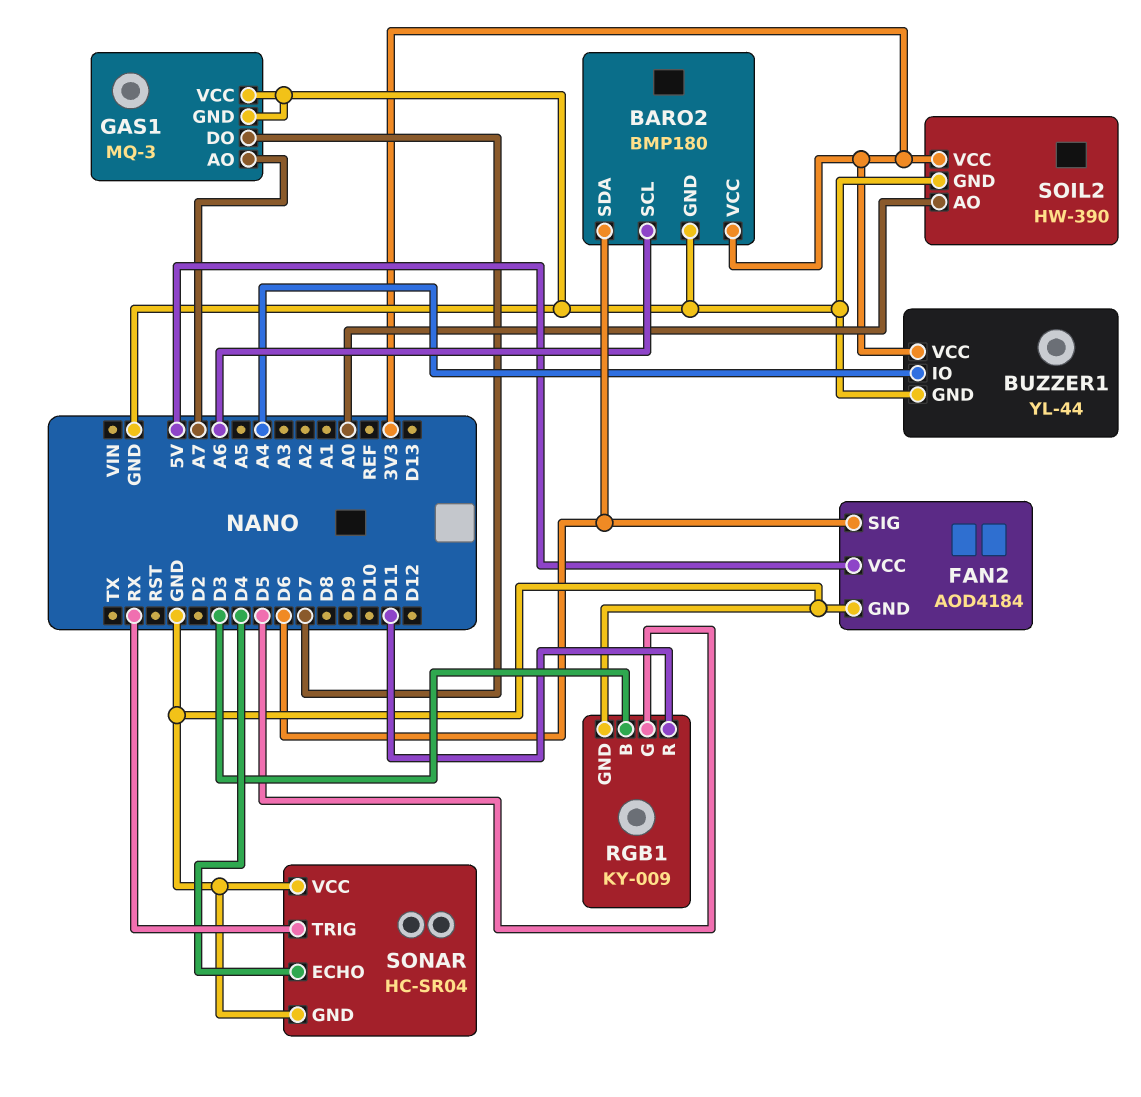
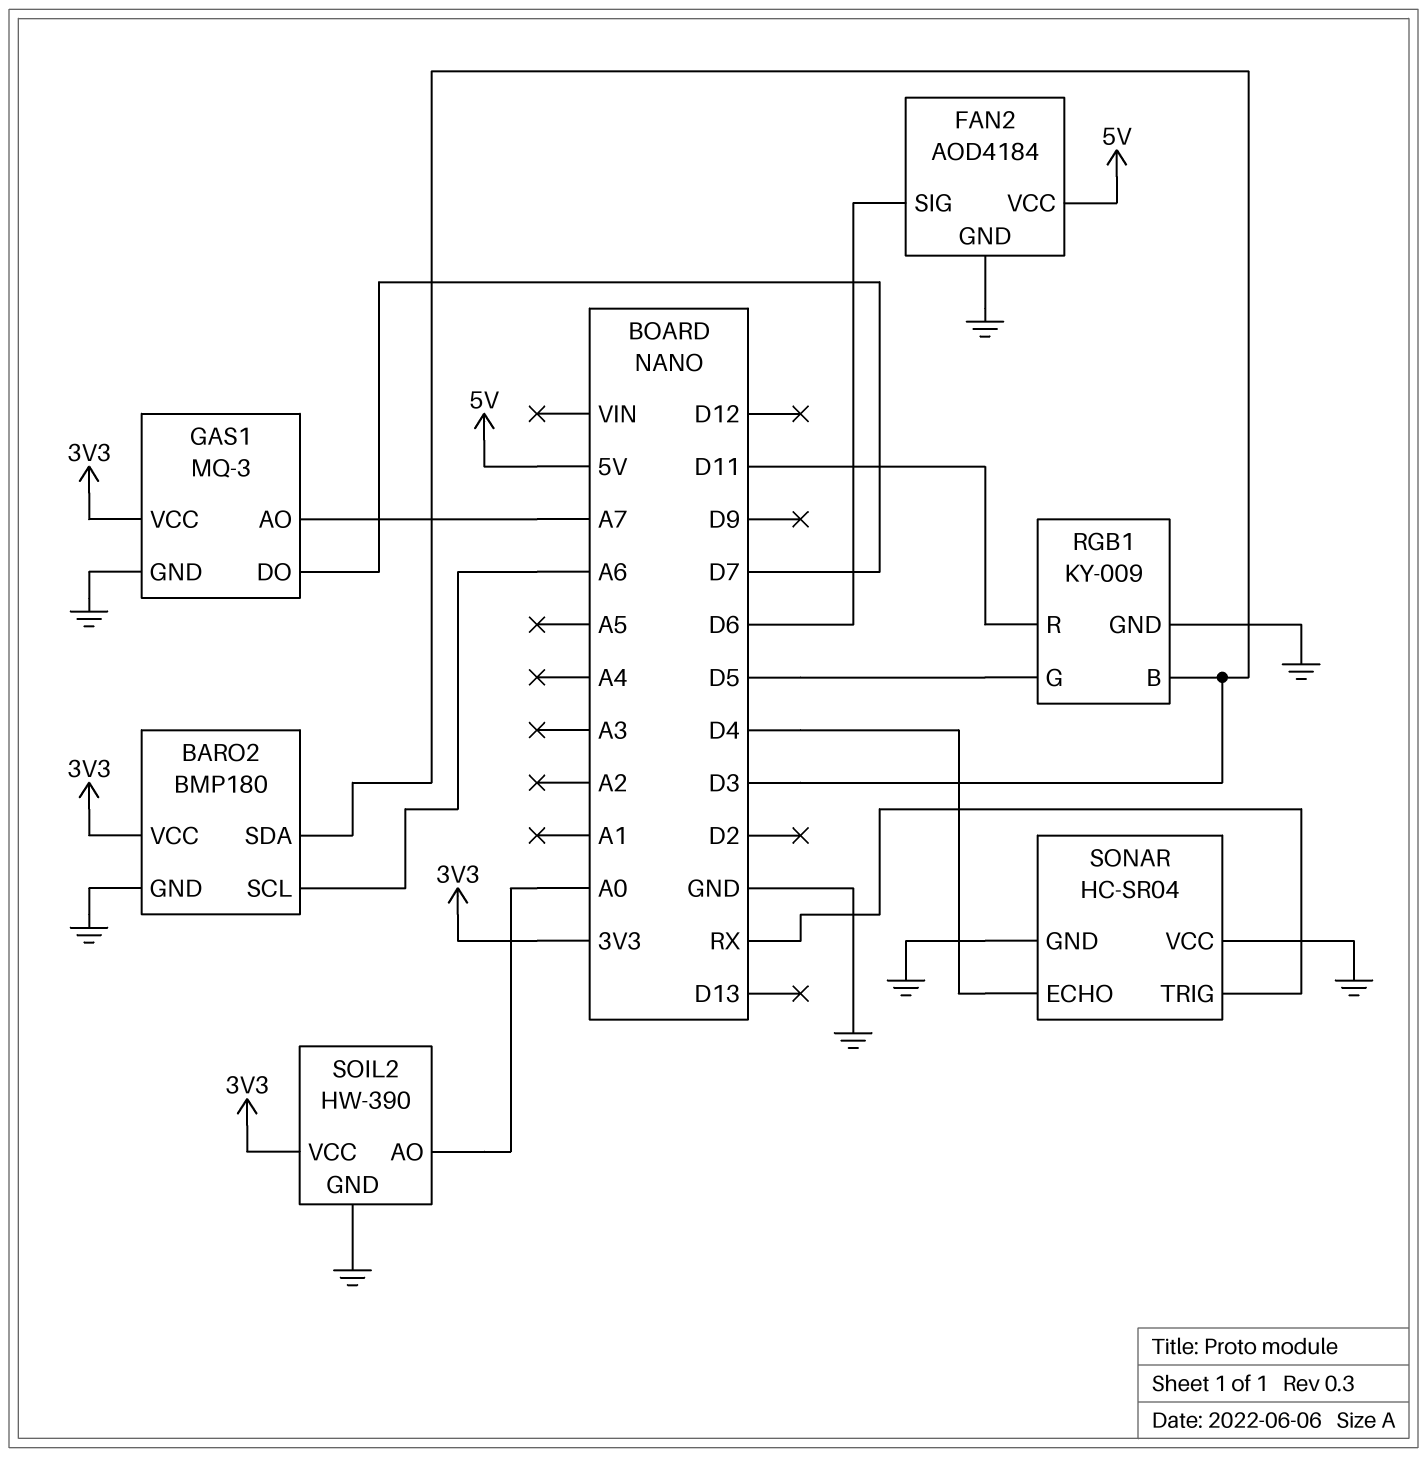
BARO2 pin SDA: D6 -> D3
BUZZER1: YL-44 -> none
BUZZER1 pin GND: GND -> none
BUZZER1 pin IO: A4 -> none
BUZZER1 pin VCC: 3V3 -> none
GAS1 pin VCC: GND -> 3V3

